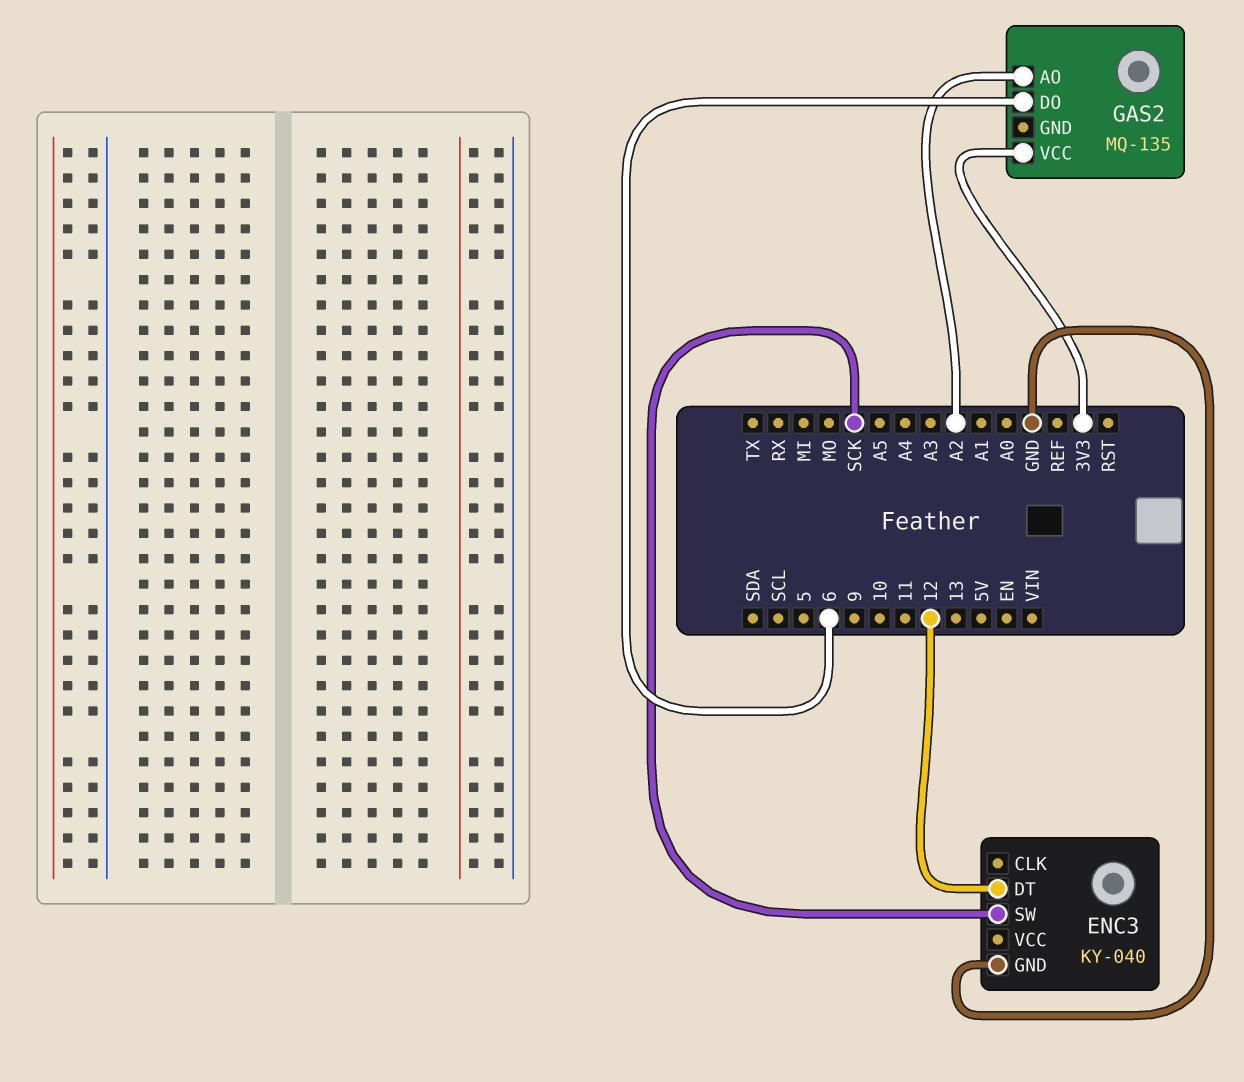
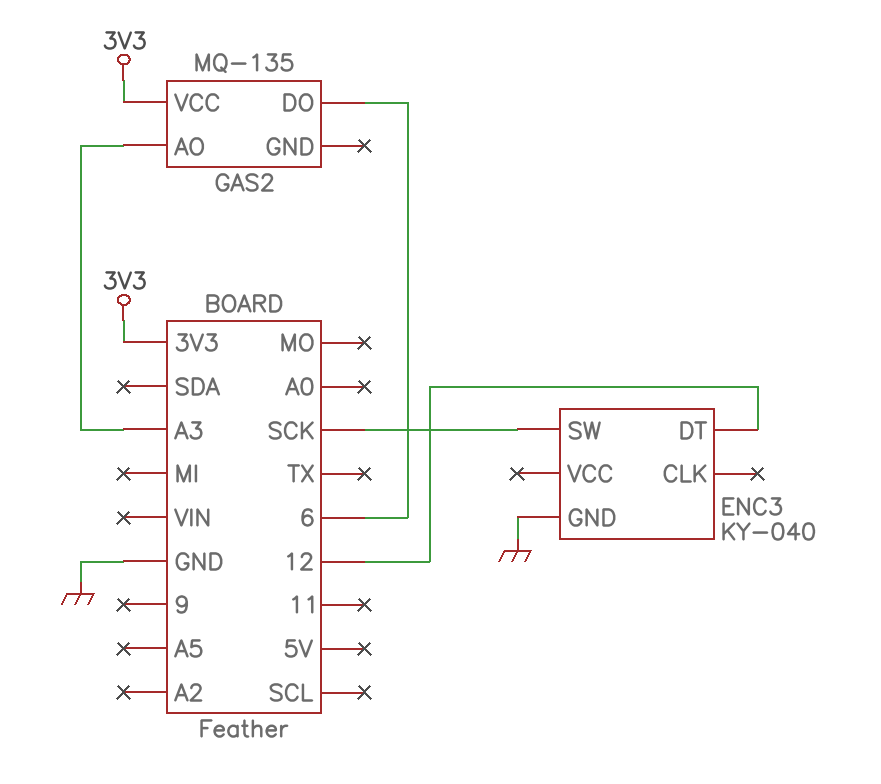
GAS2 pin AO: A2 -> A3

